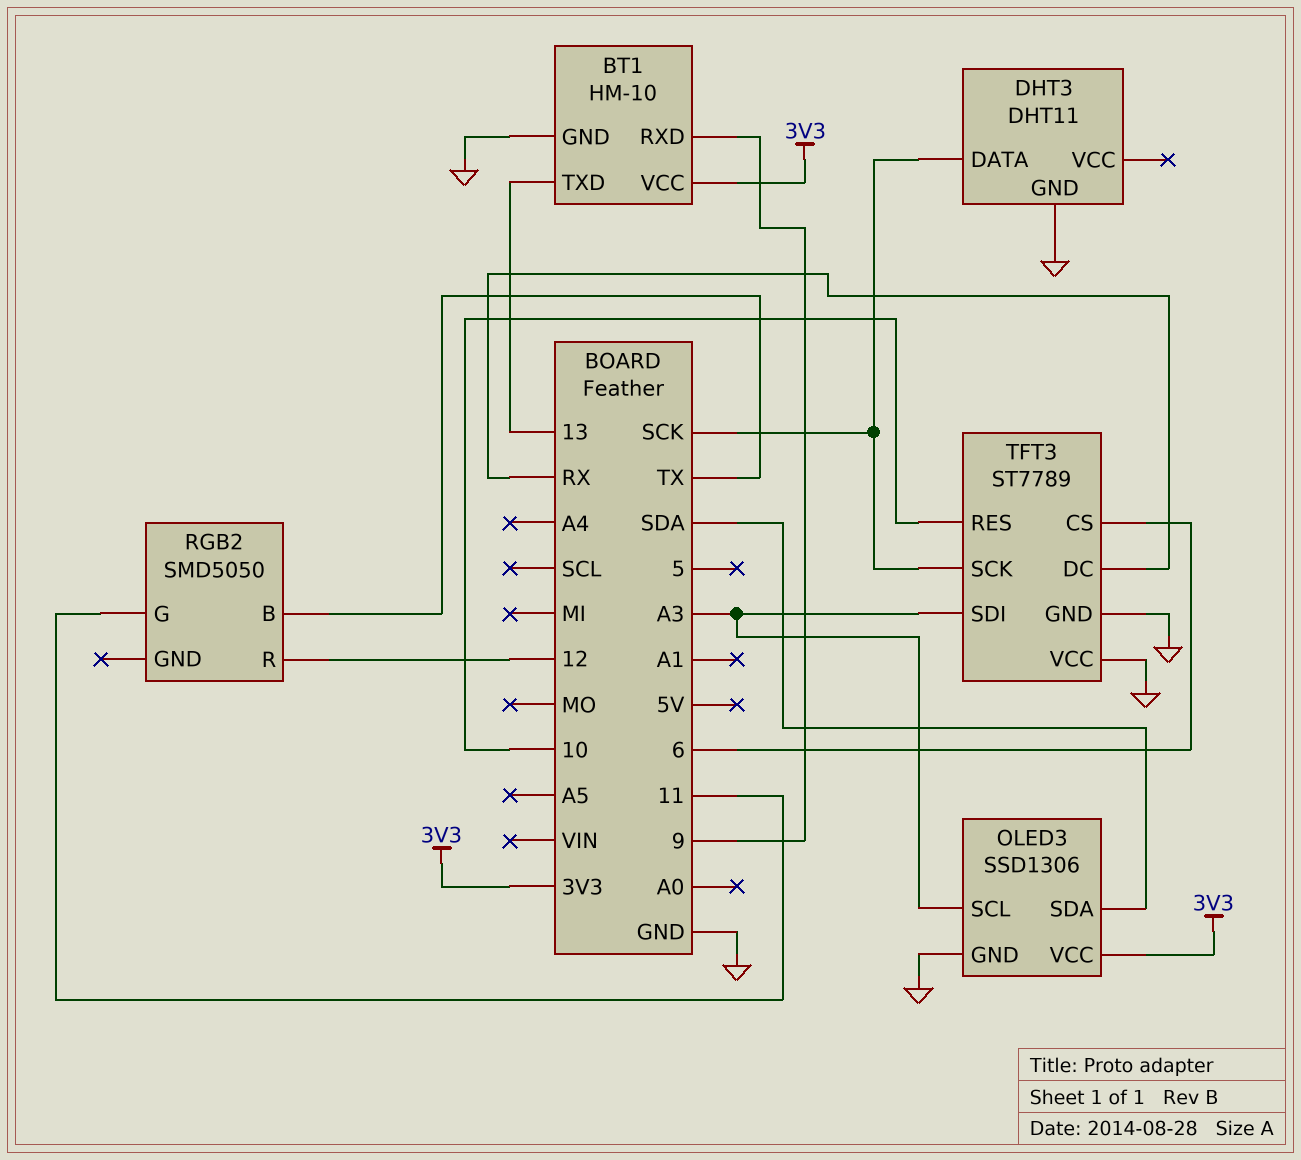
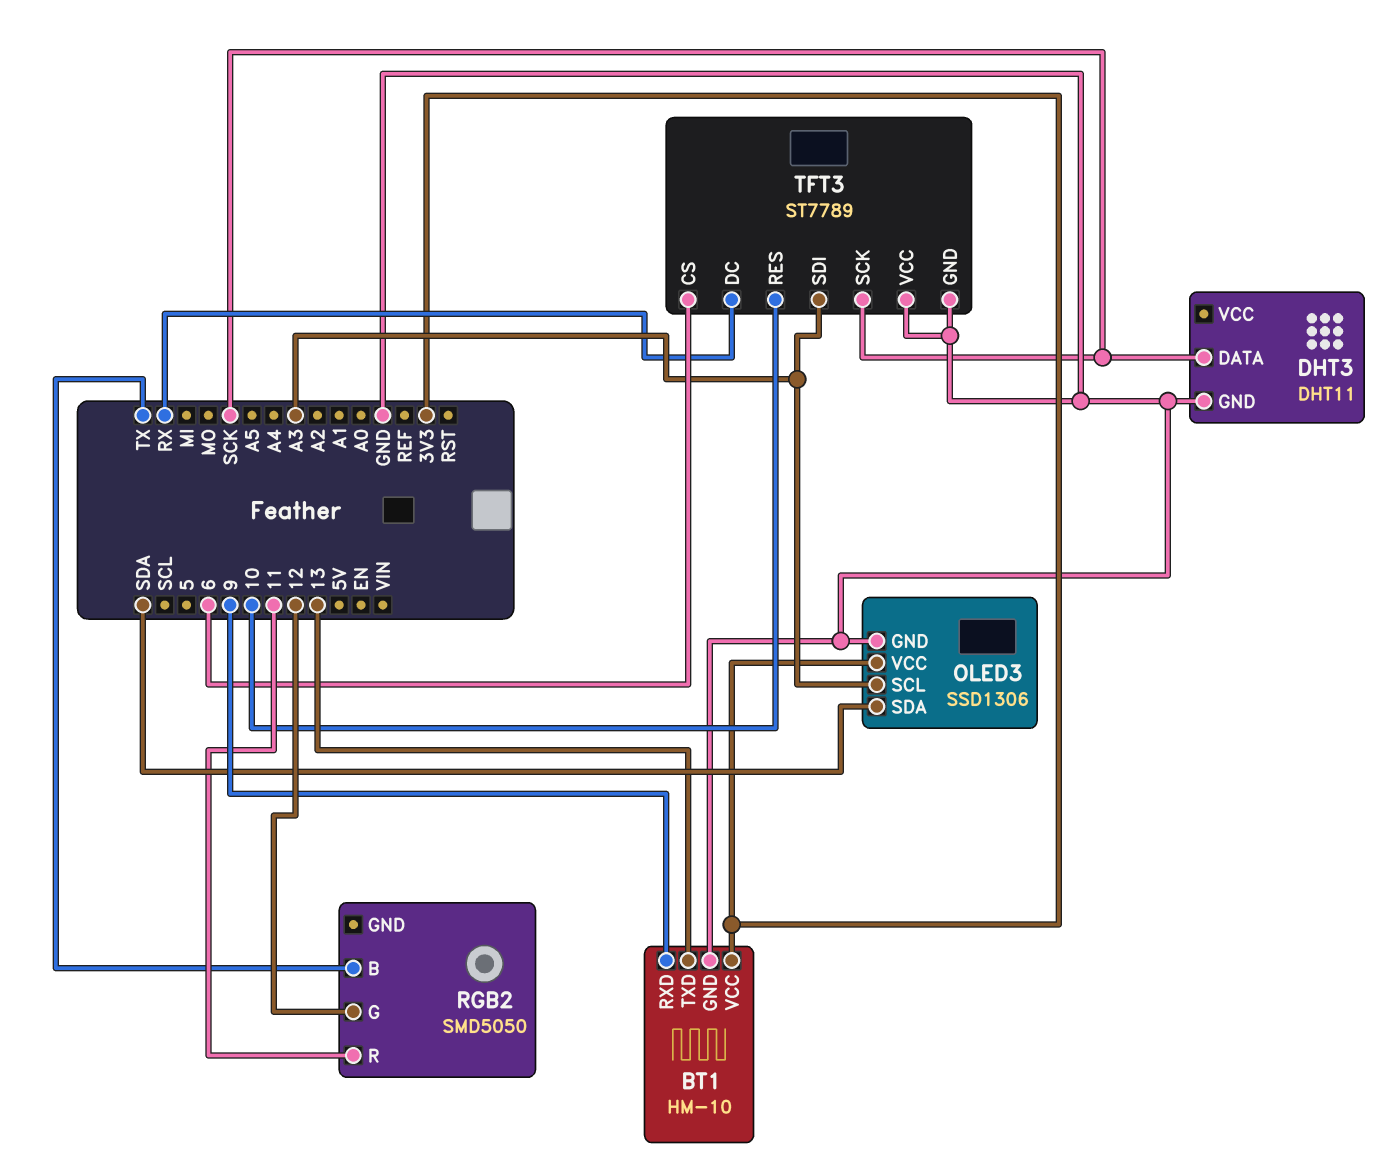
RGB2 pin G: 11 -> 12
RGB2 pin R: 12 -> 11

